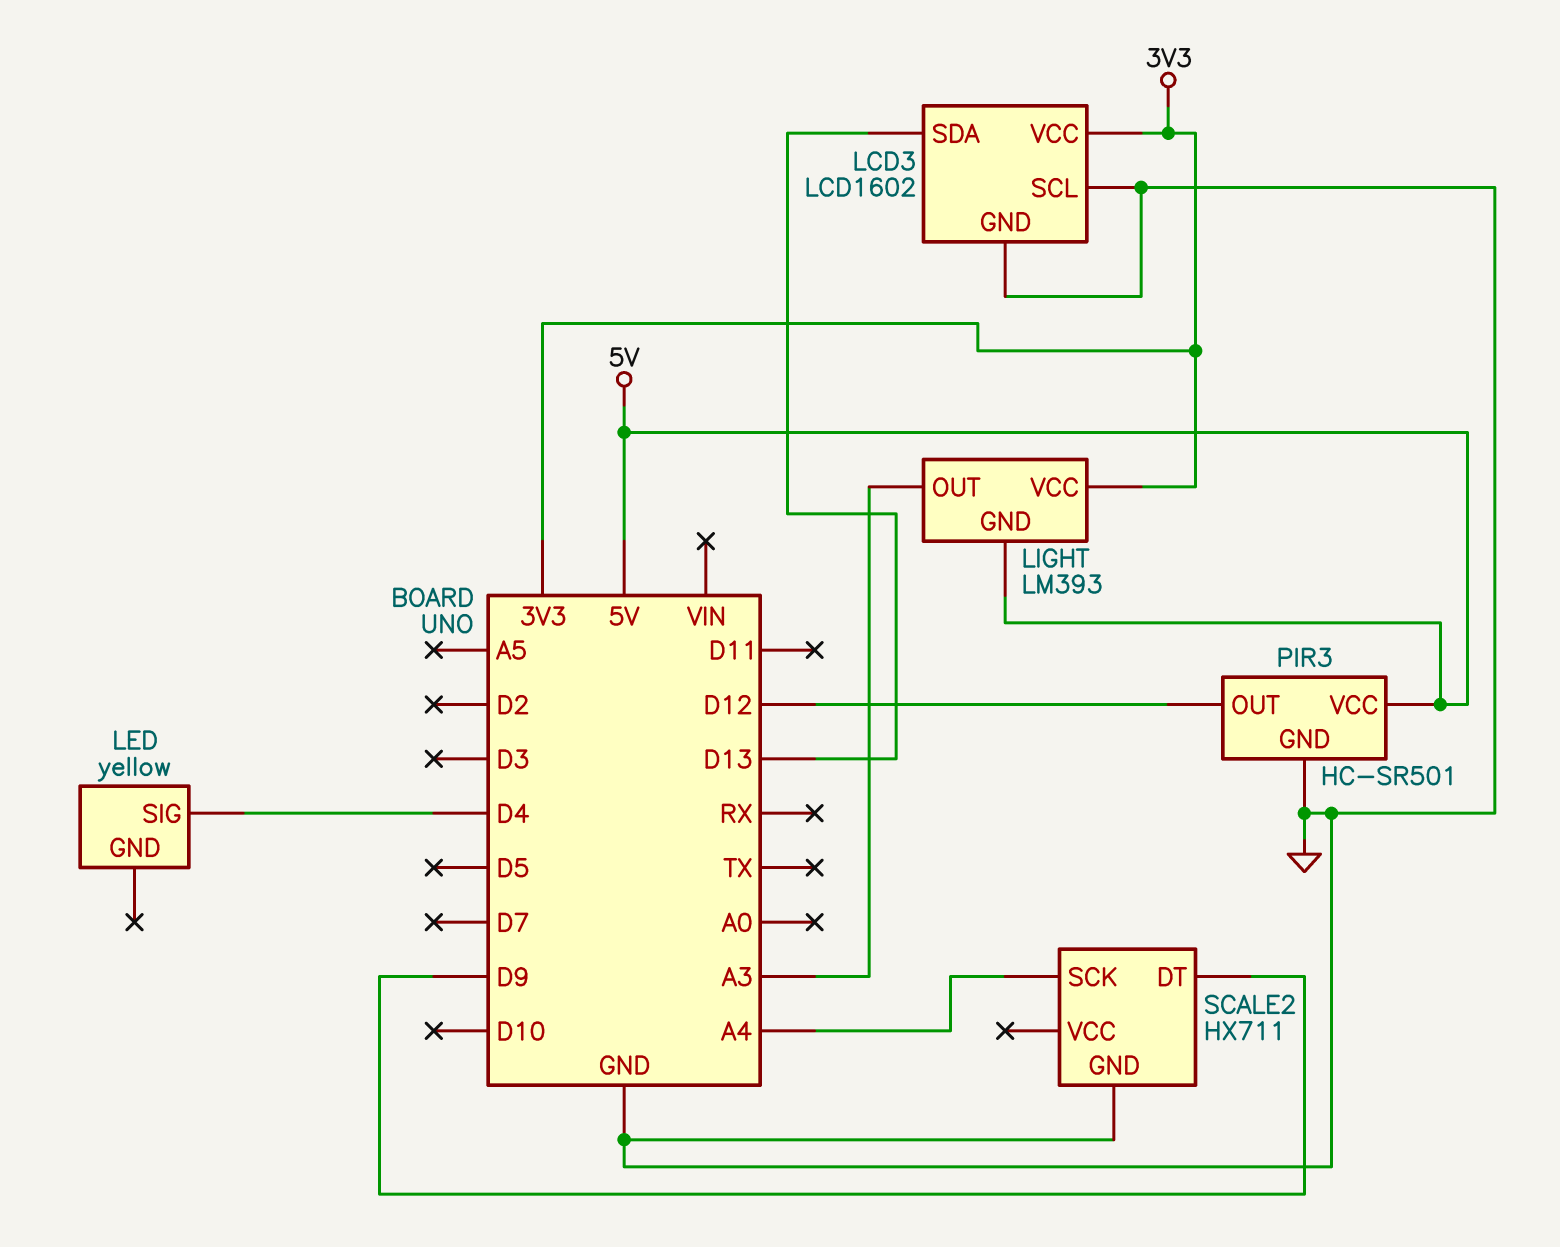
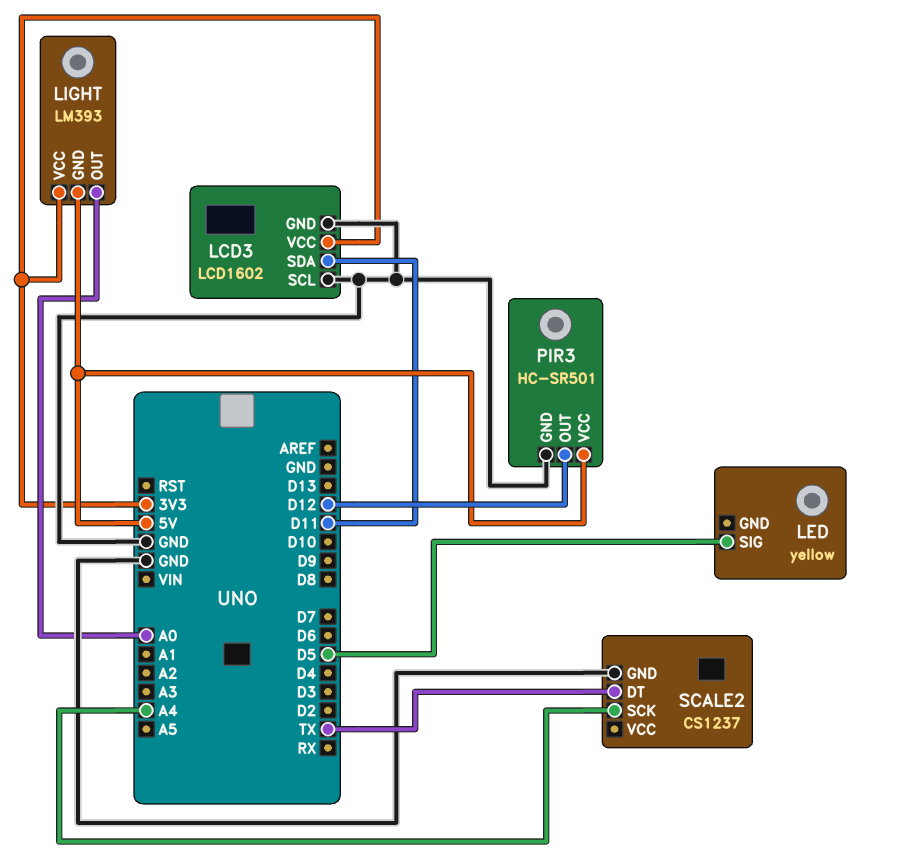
LCD3 pin SDA: D13 -> D11
LED pin SIG: D4 -> D5
LIGHT pin OUT: A3 -> A0
SCALE2: HX711 -> CS1237
SCALE2 pin DT: D9 -> TX

